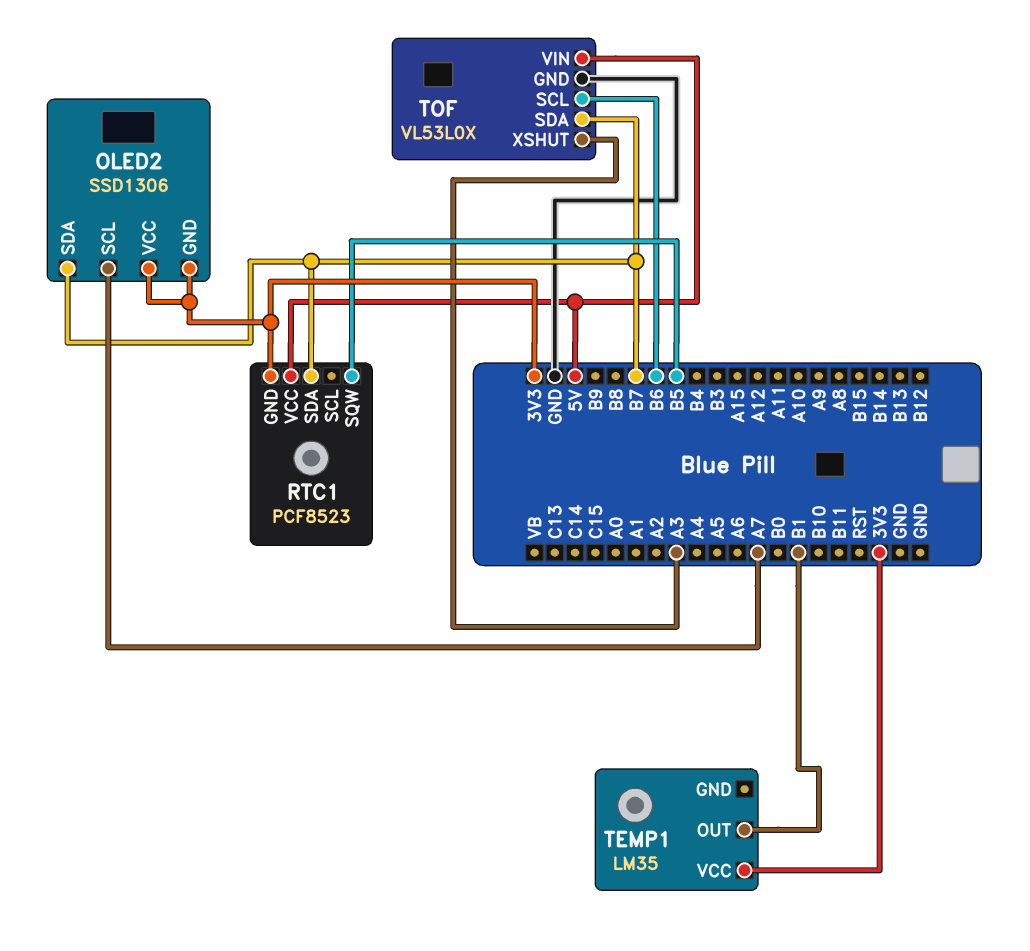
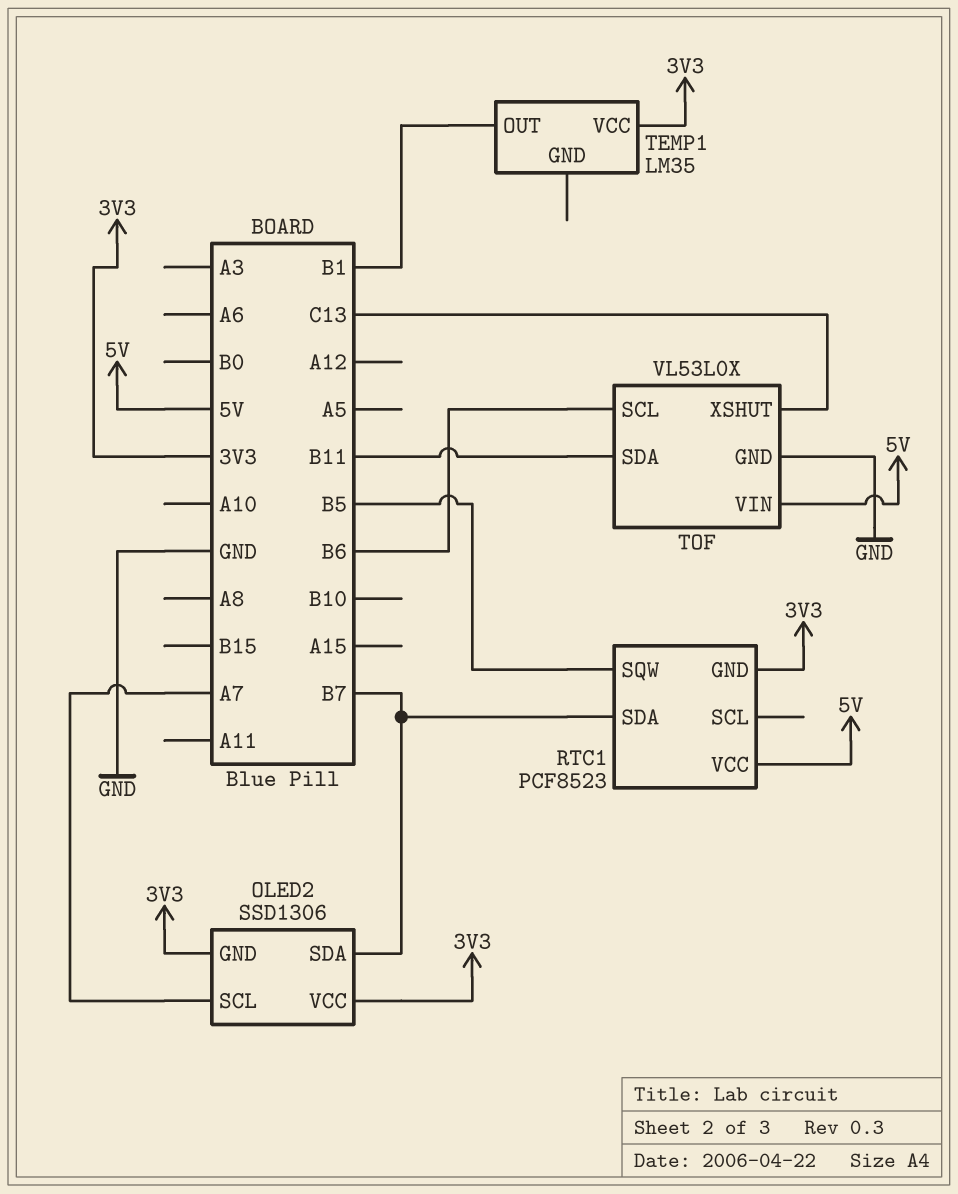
TOF pin SDA: B7 -> B11
TOF pin XSHUT: A3 -> C13

